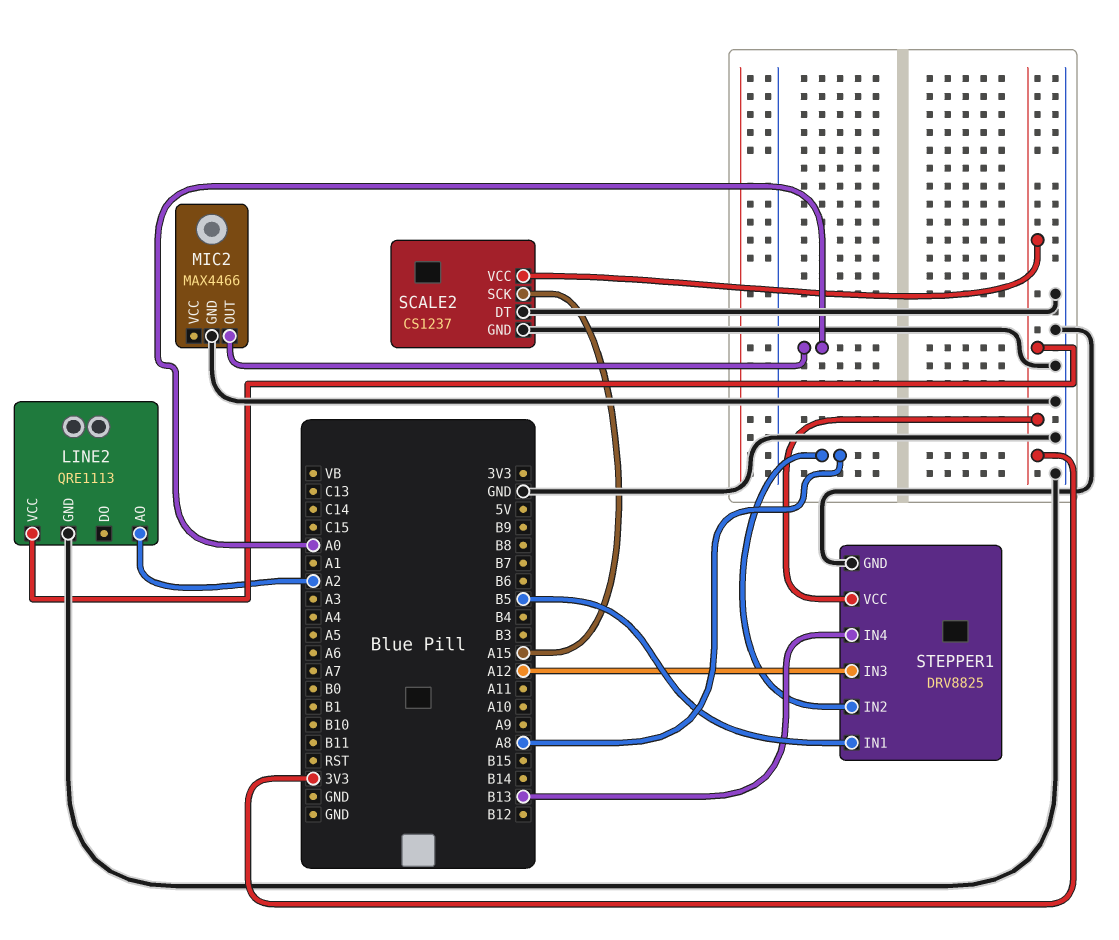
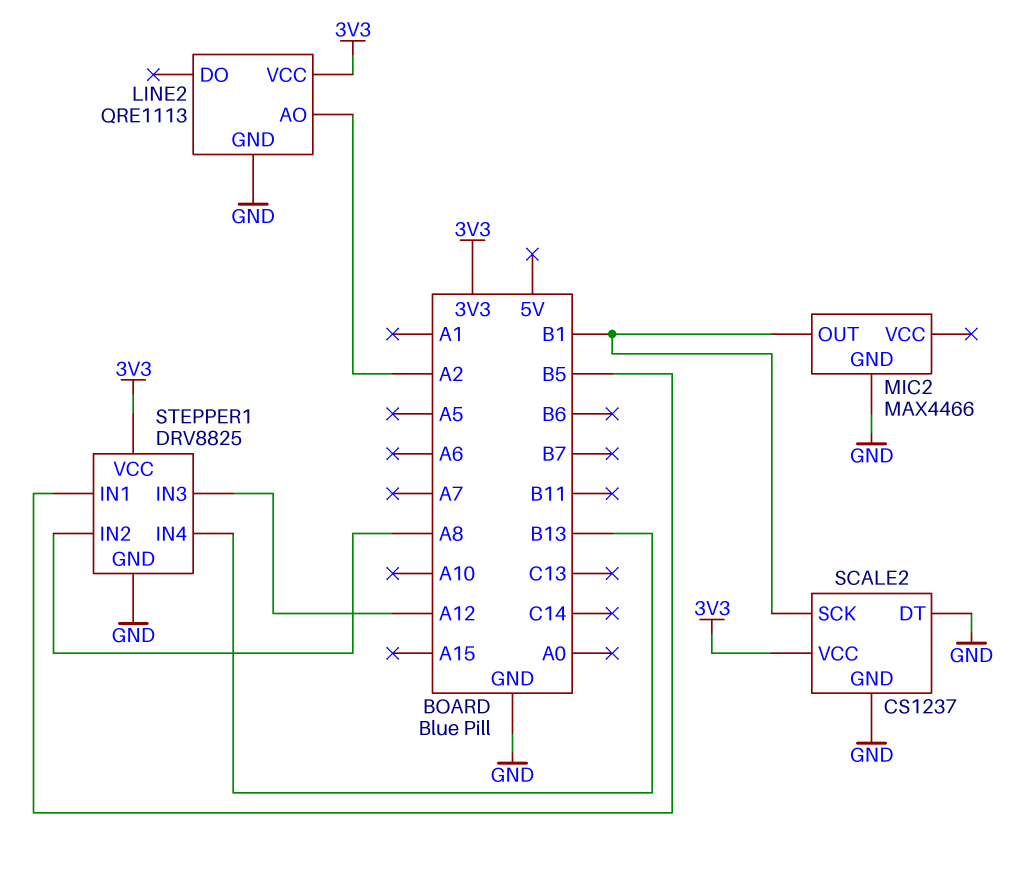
MIC2 pin OUT: A0 -> B1
SCALE2 pin SCK: A15 -> B1

